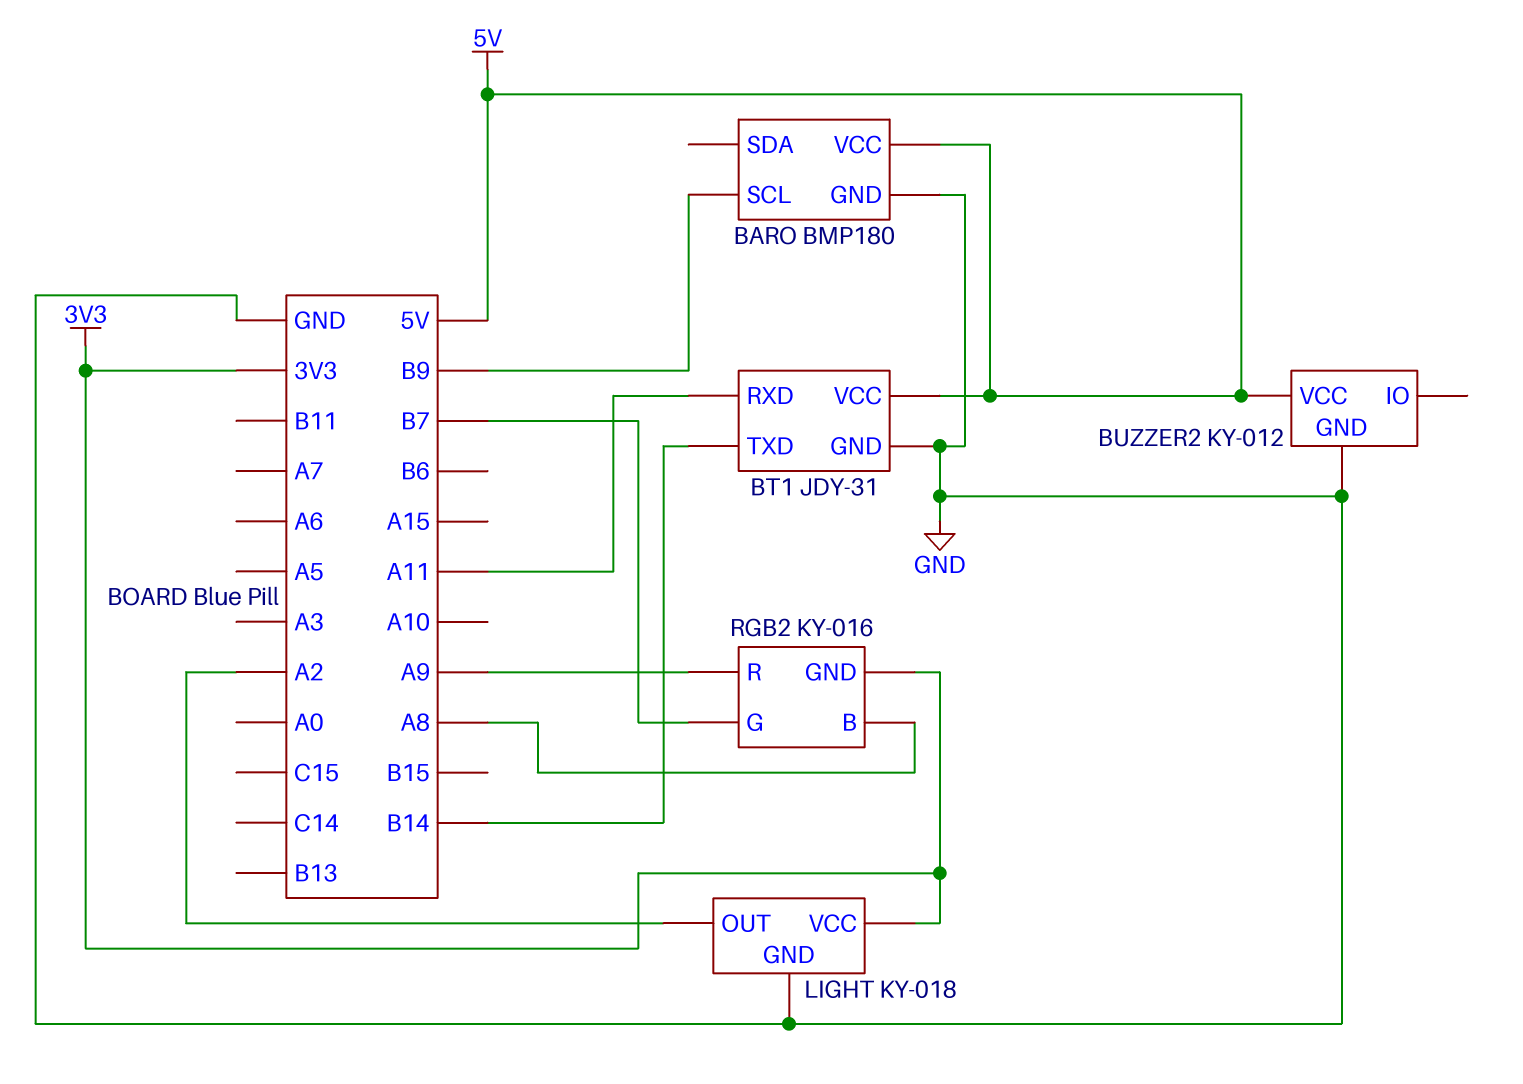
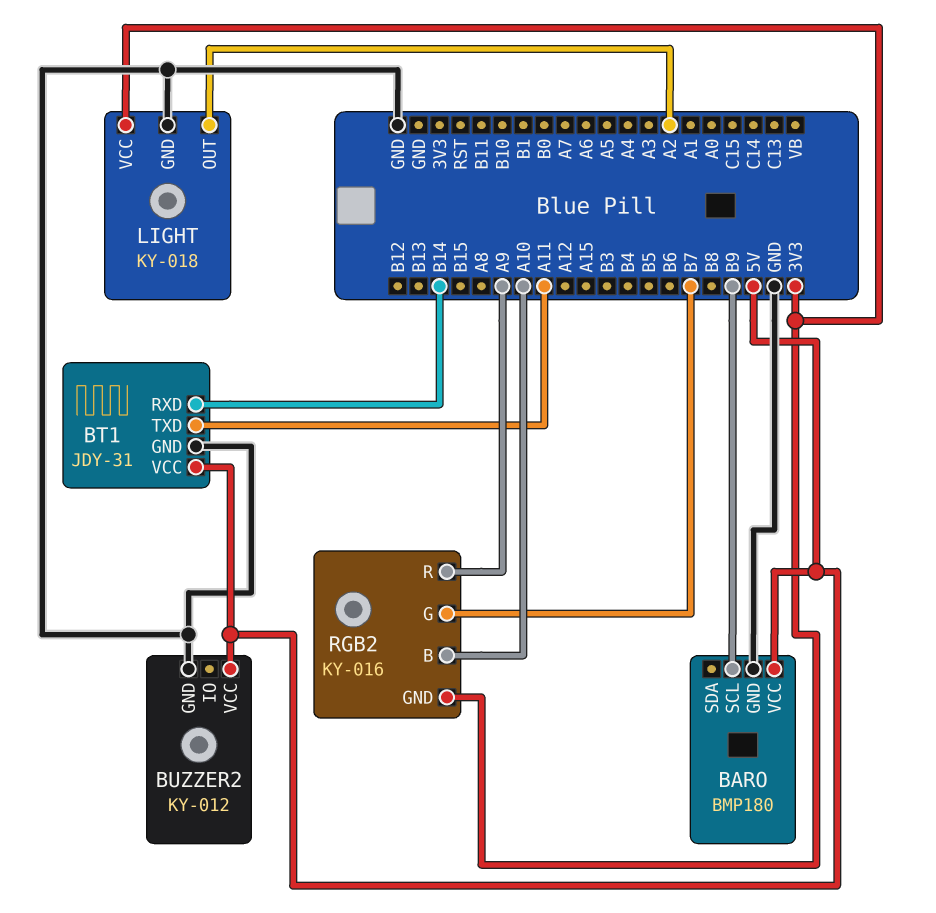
BT1 pin RXD: A11 -> B14
BT1 pin TXD: B14 -> A11
RGB2 pin B: A8 -> A10

